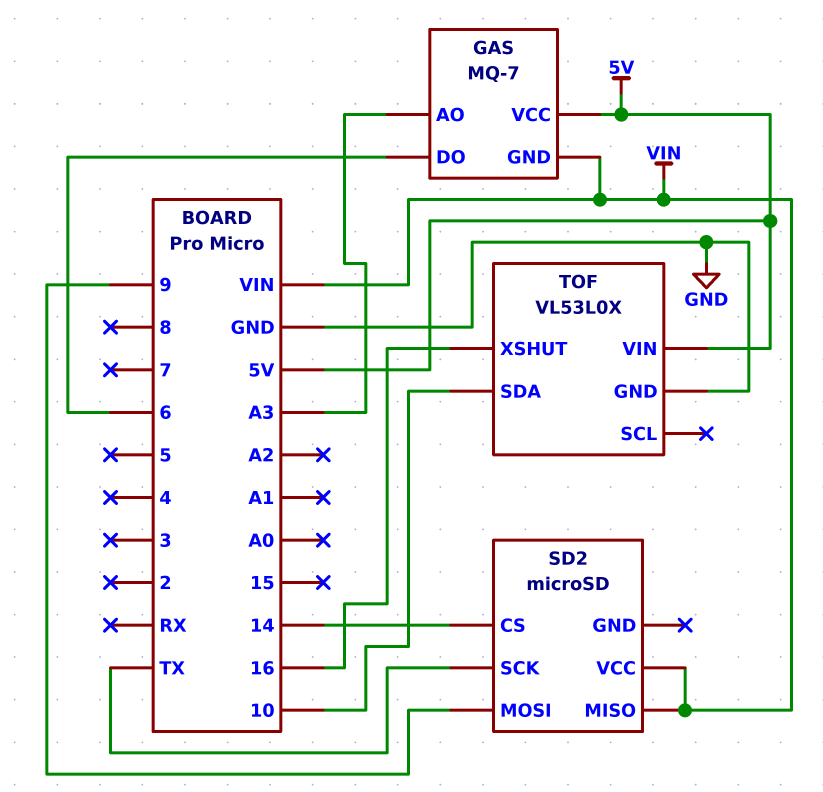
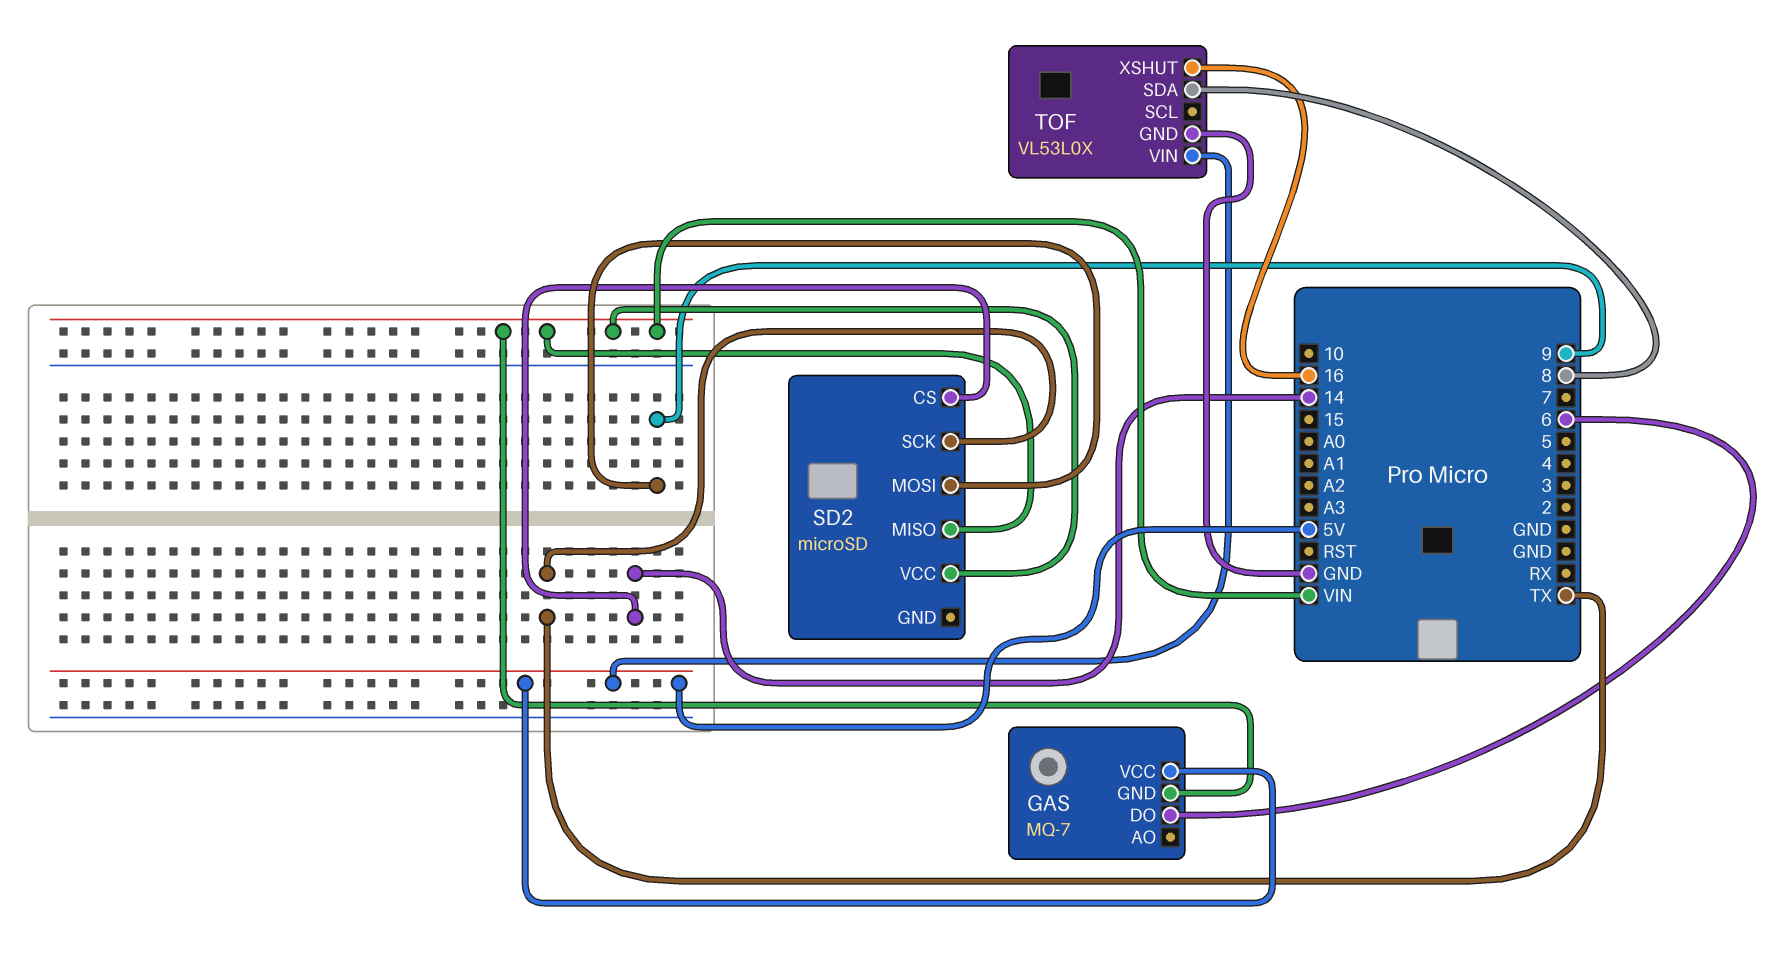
GAS pin AO: A3 -> none
TOF pin SDA: 10 -> 8

